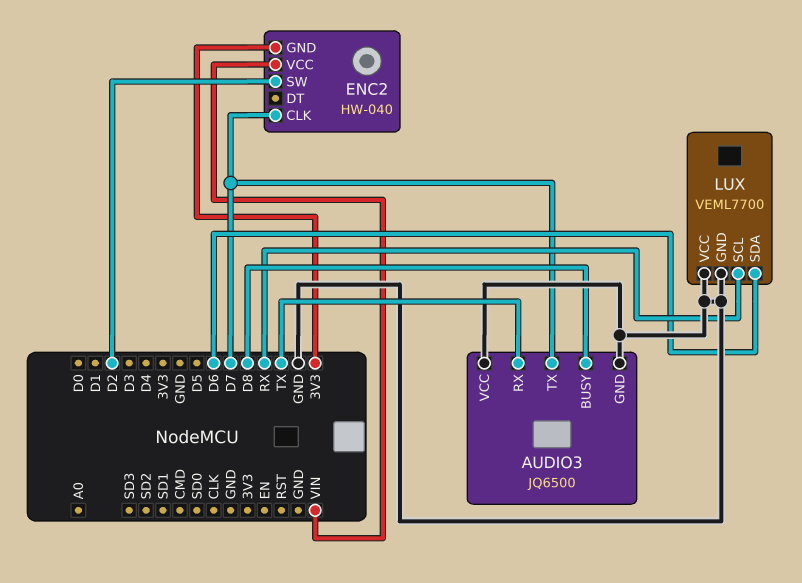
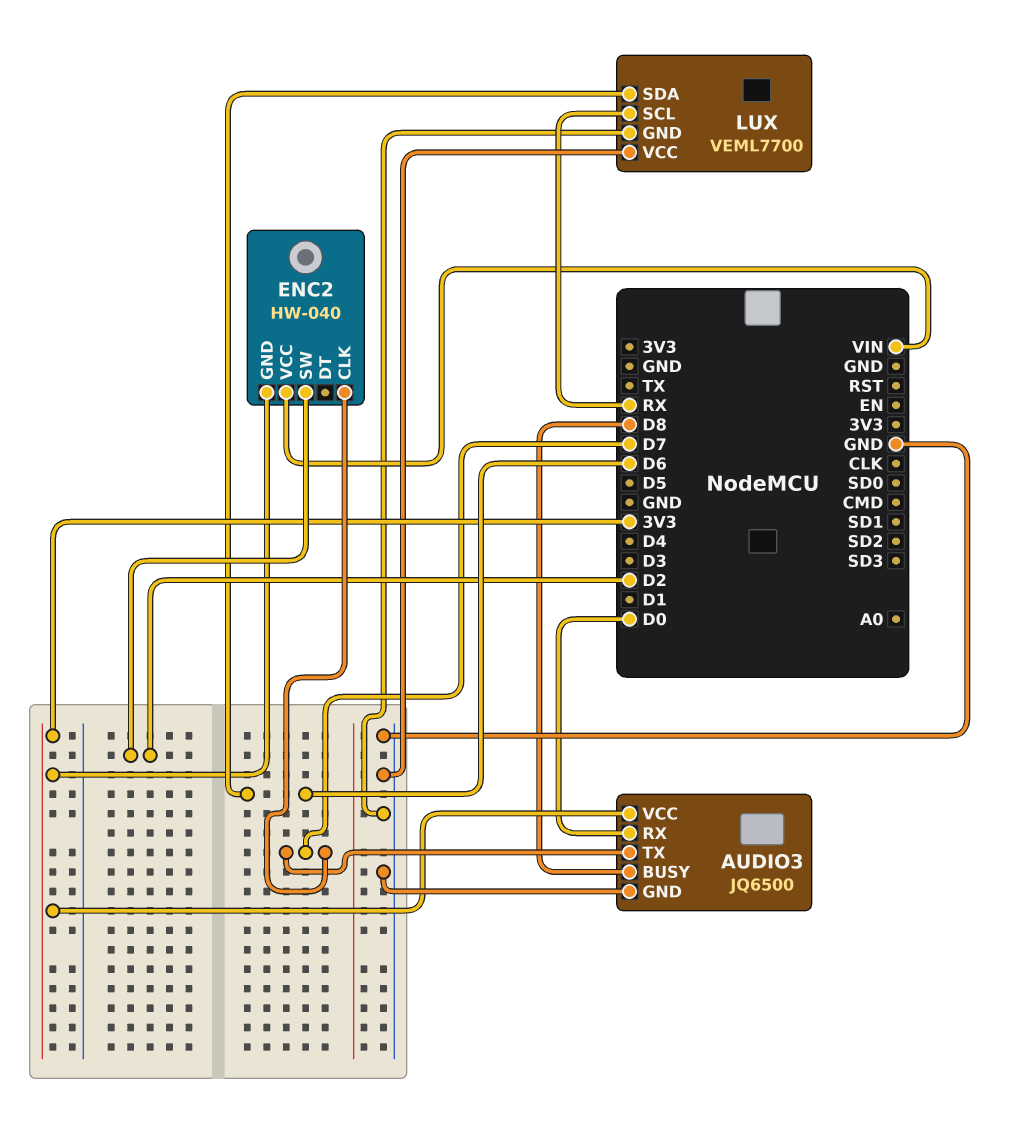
AUDIO3 pin RX: TX -> D0
AUDIO3 pin VCC: GND -> 3V3

